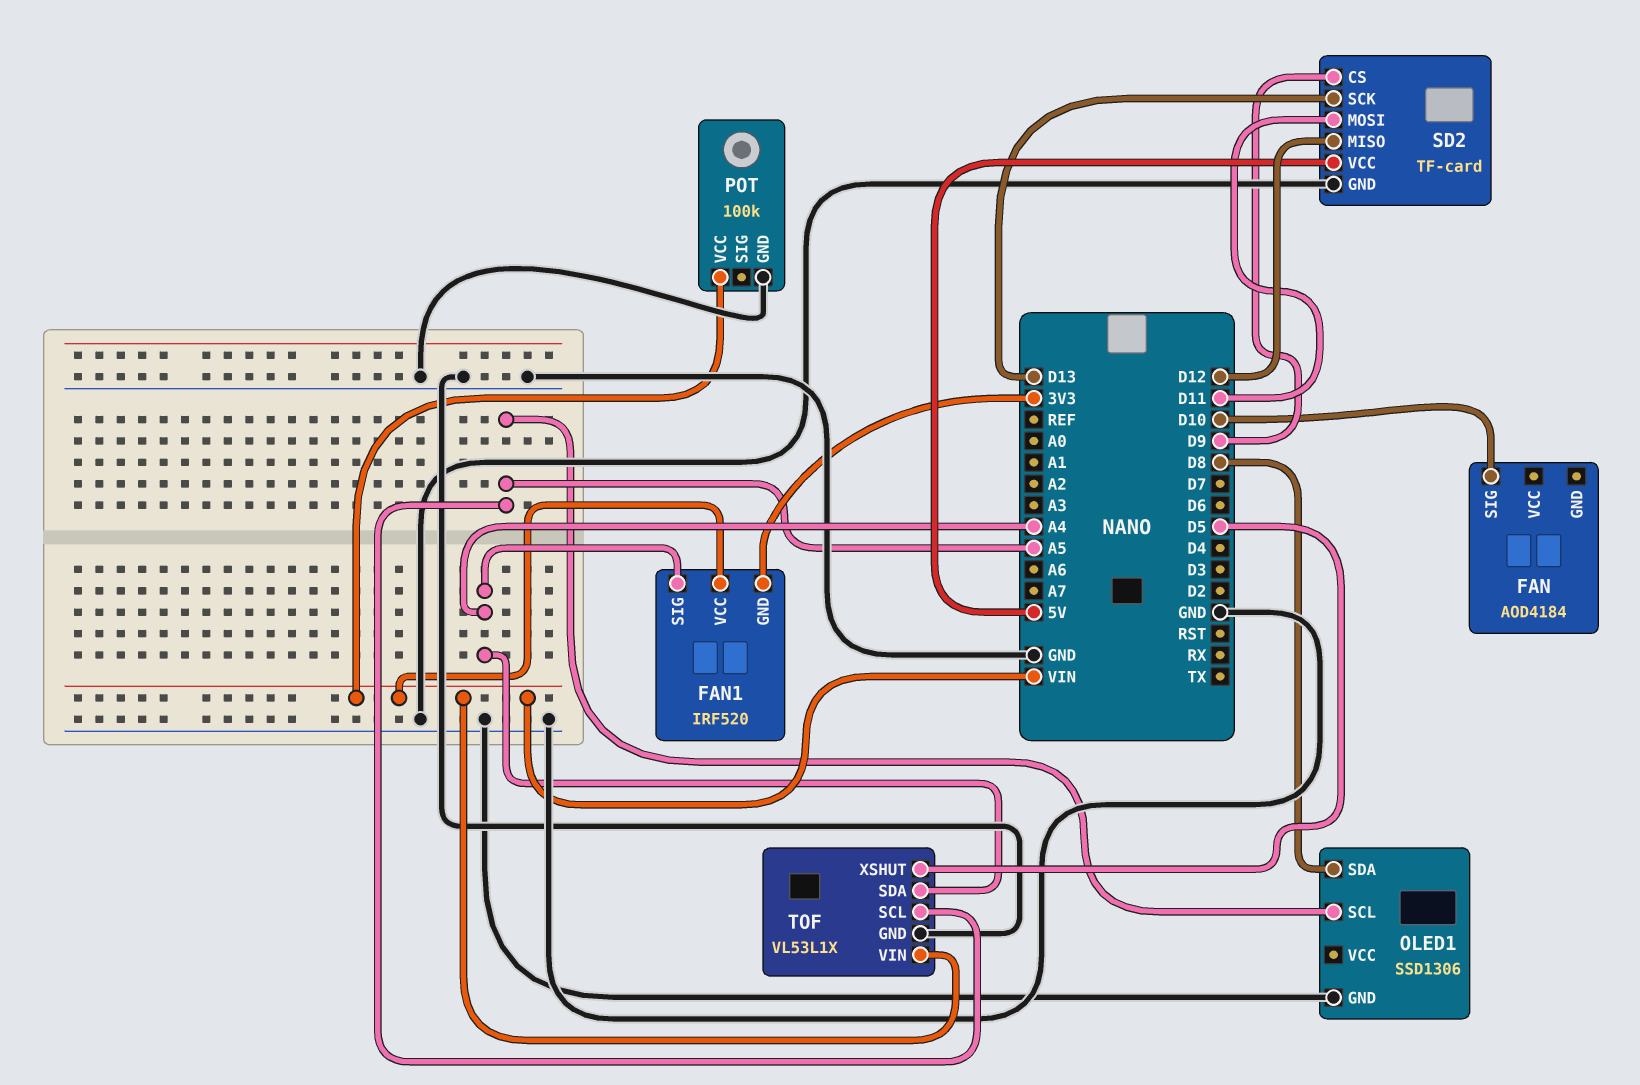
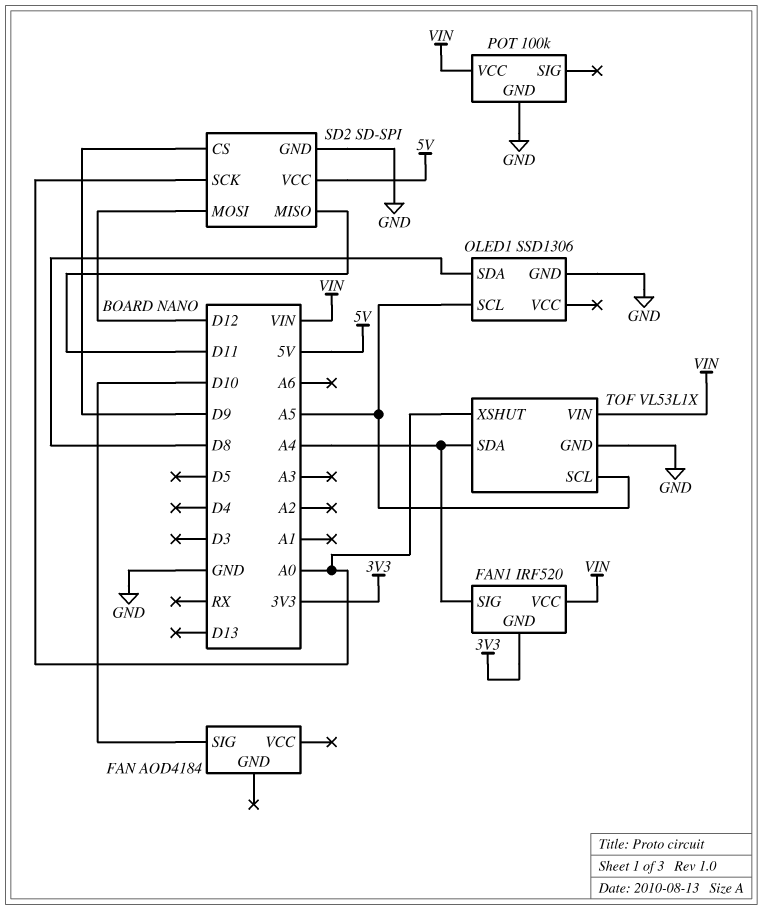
SD2: TF-card -> SD-SPI
SD2 pin MISO: D12 -> D11
SD2 pin MOSI: D11 -> D12
SD2 pin SCK: D13 -> A0
TOF pin XSHUT: D5 -> A0

